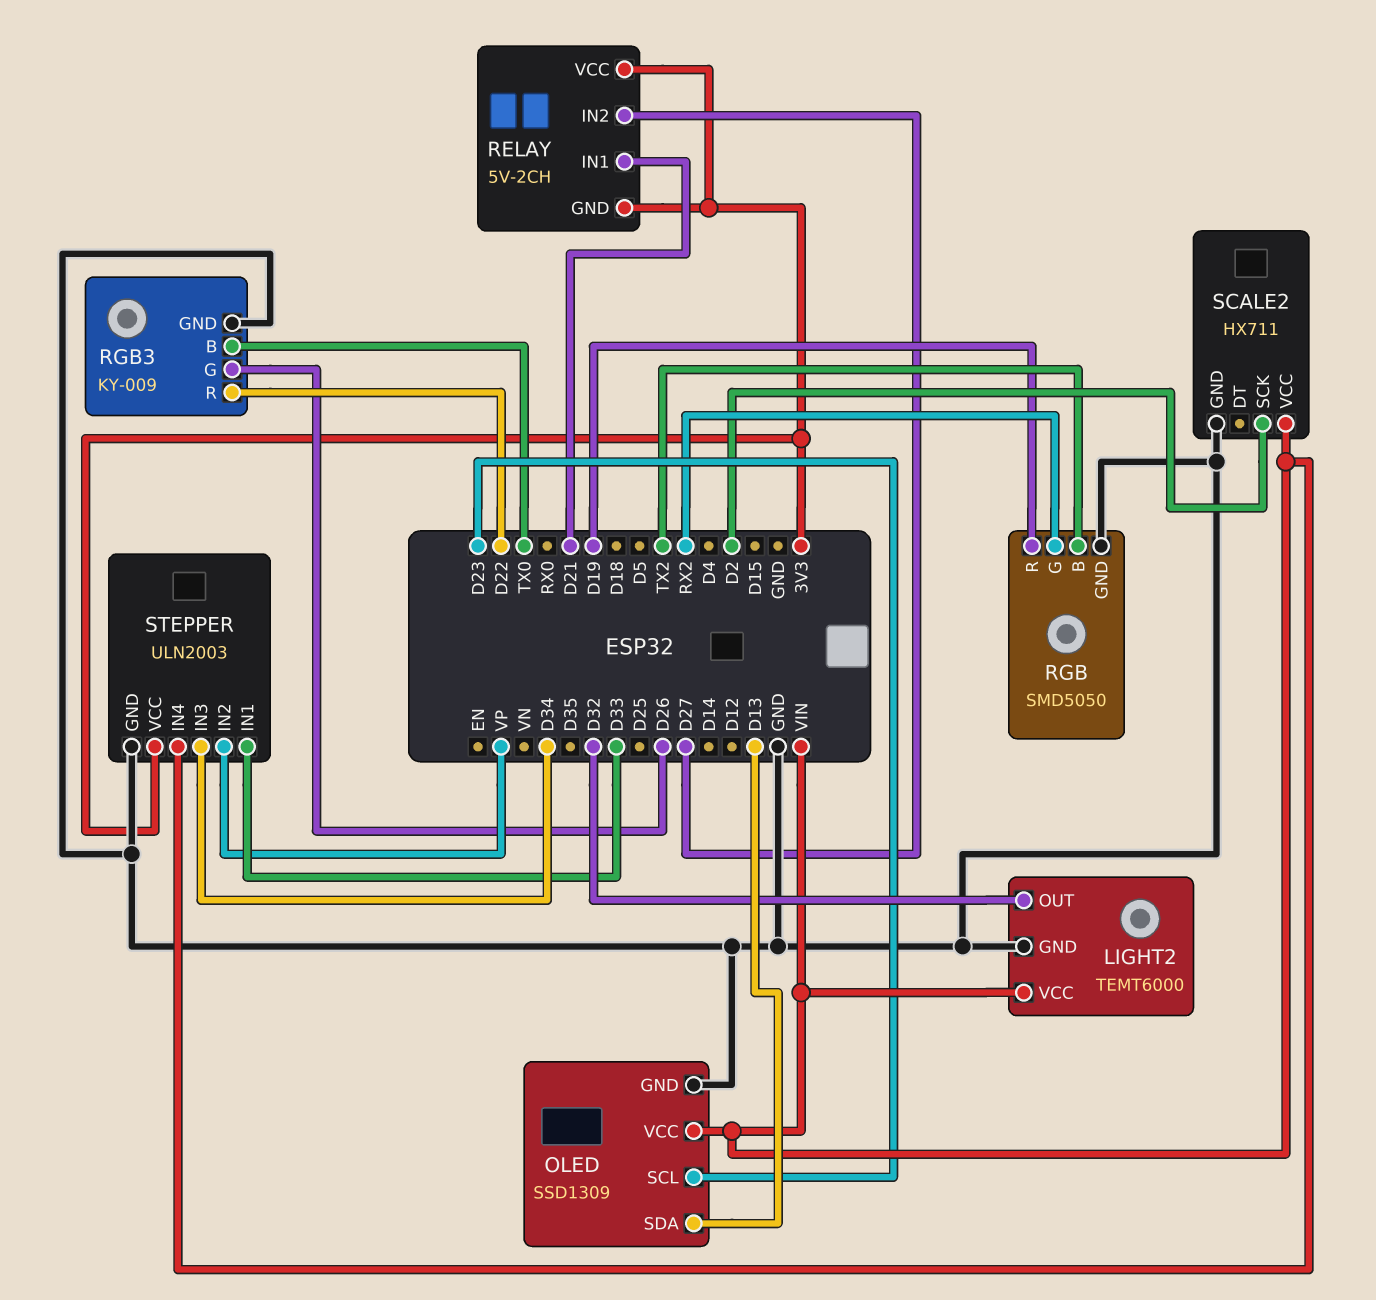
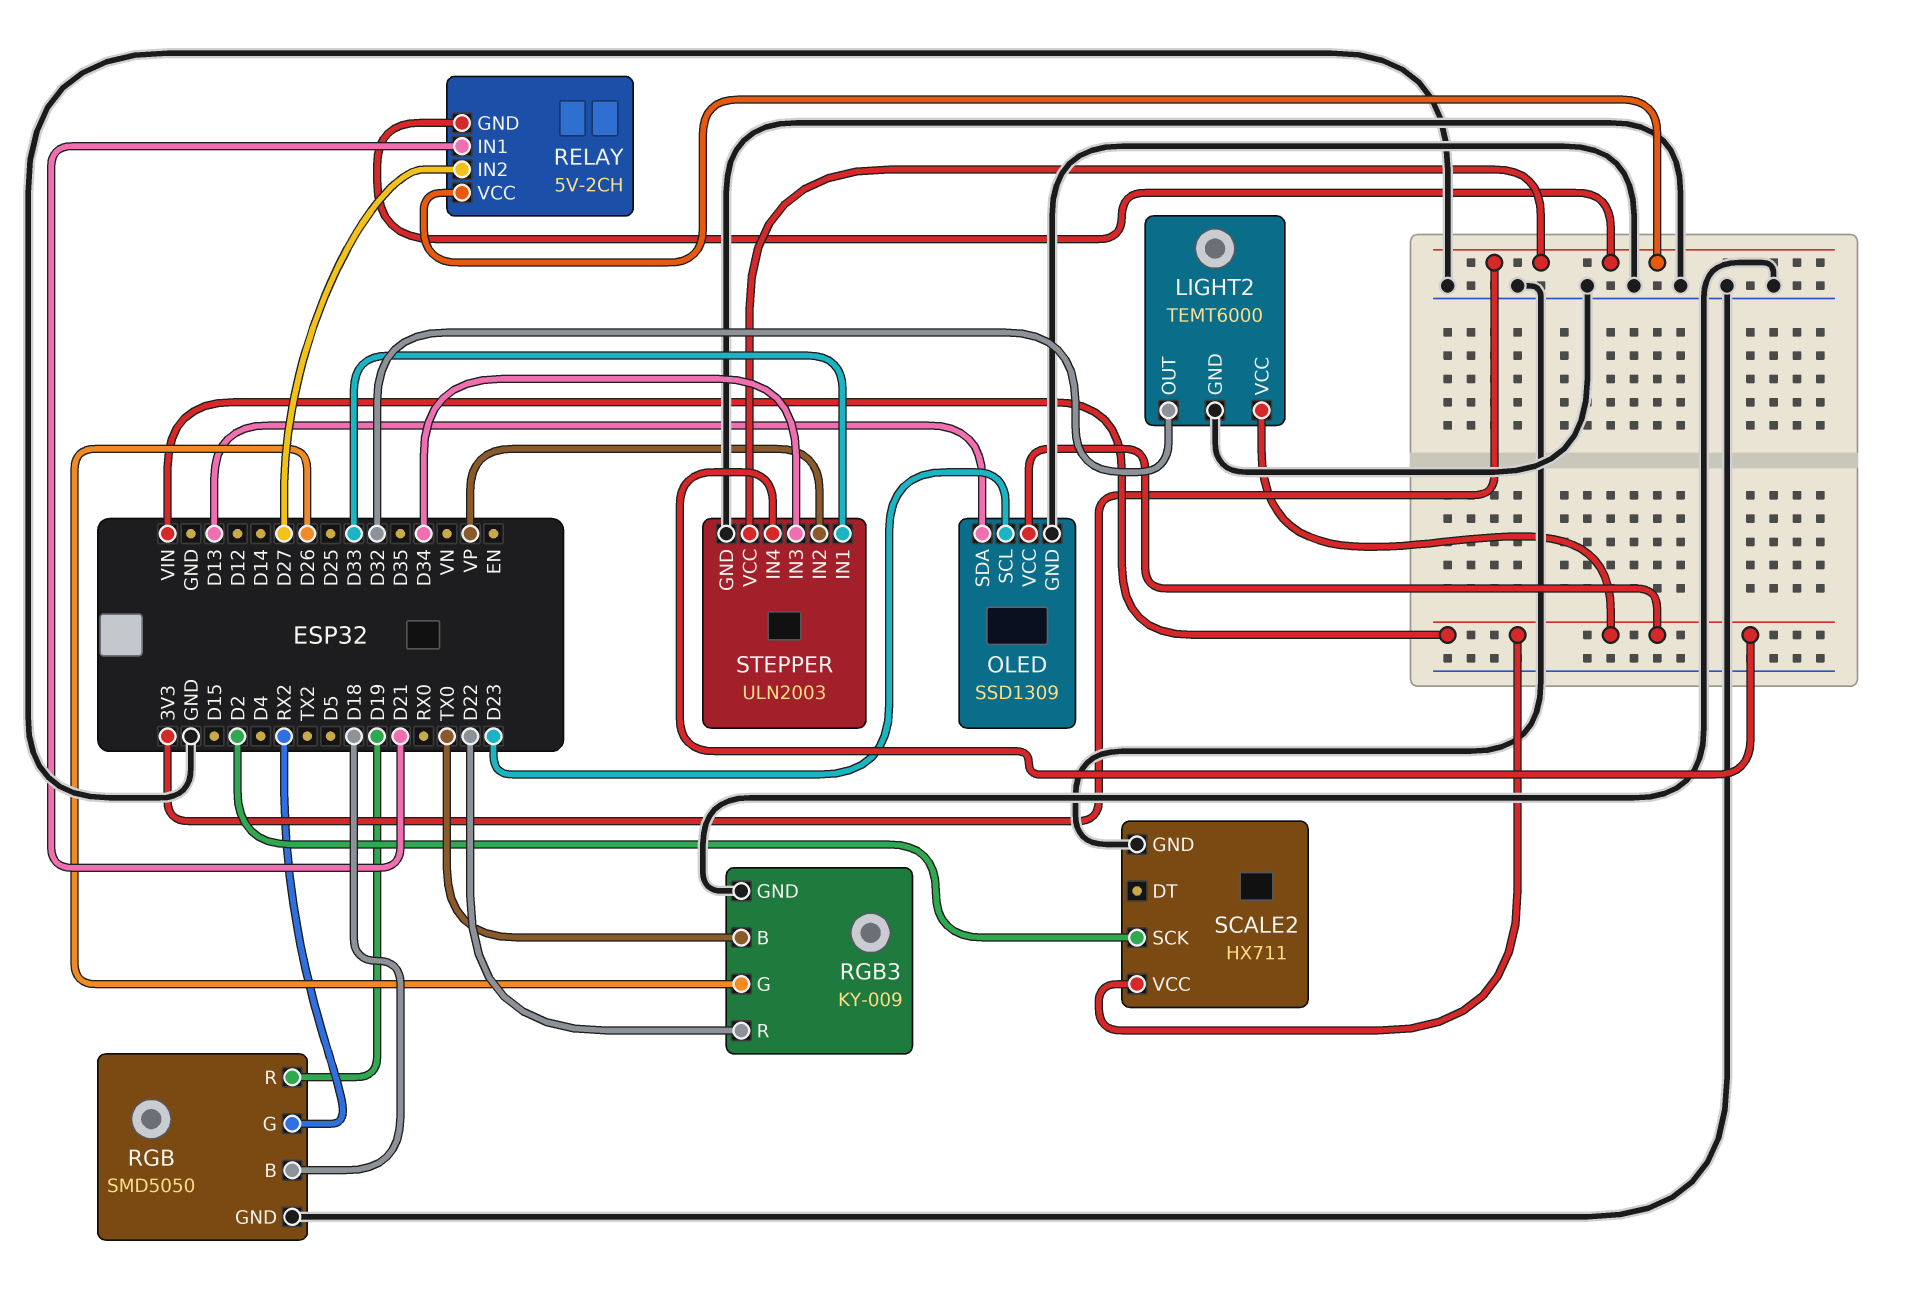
RGB pin B: TX2 -> D18

